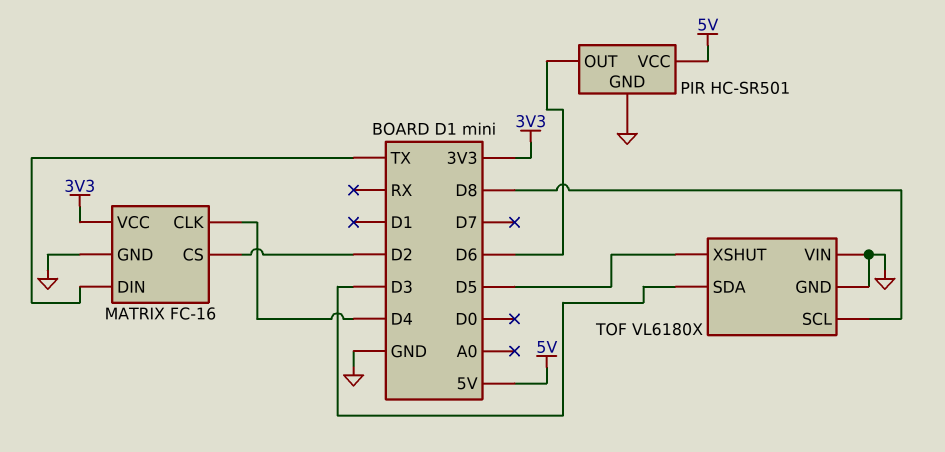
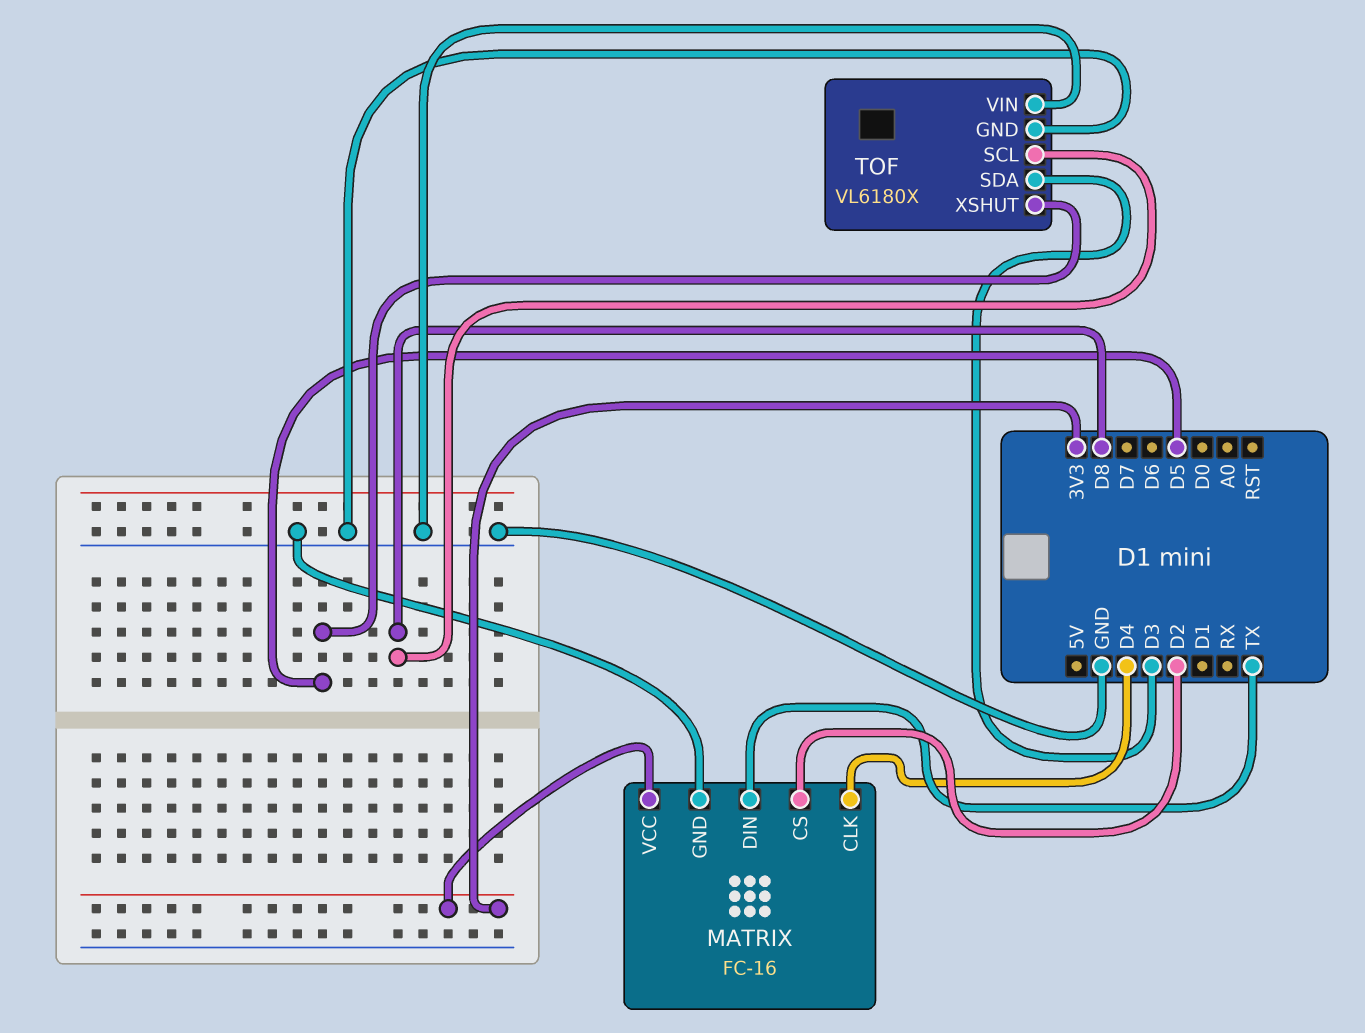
PIR: HC-SR501 -> none
PIR pin GND: GND -> none
PIR pin OUT: D6 -> none
PIR pin VCC: 5V -> none

